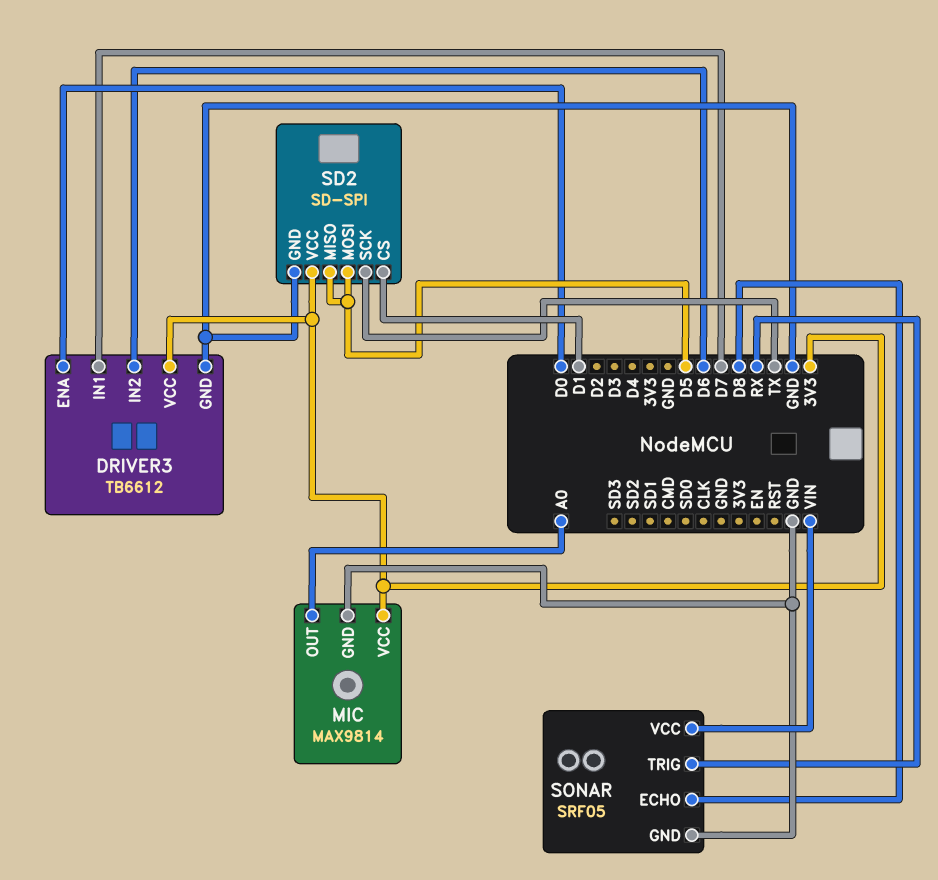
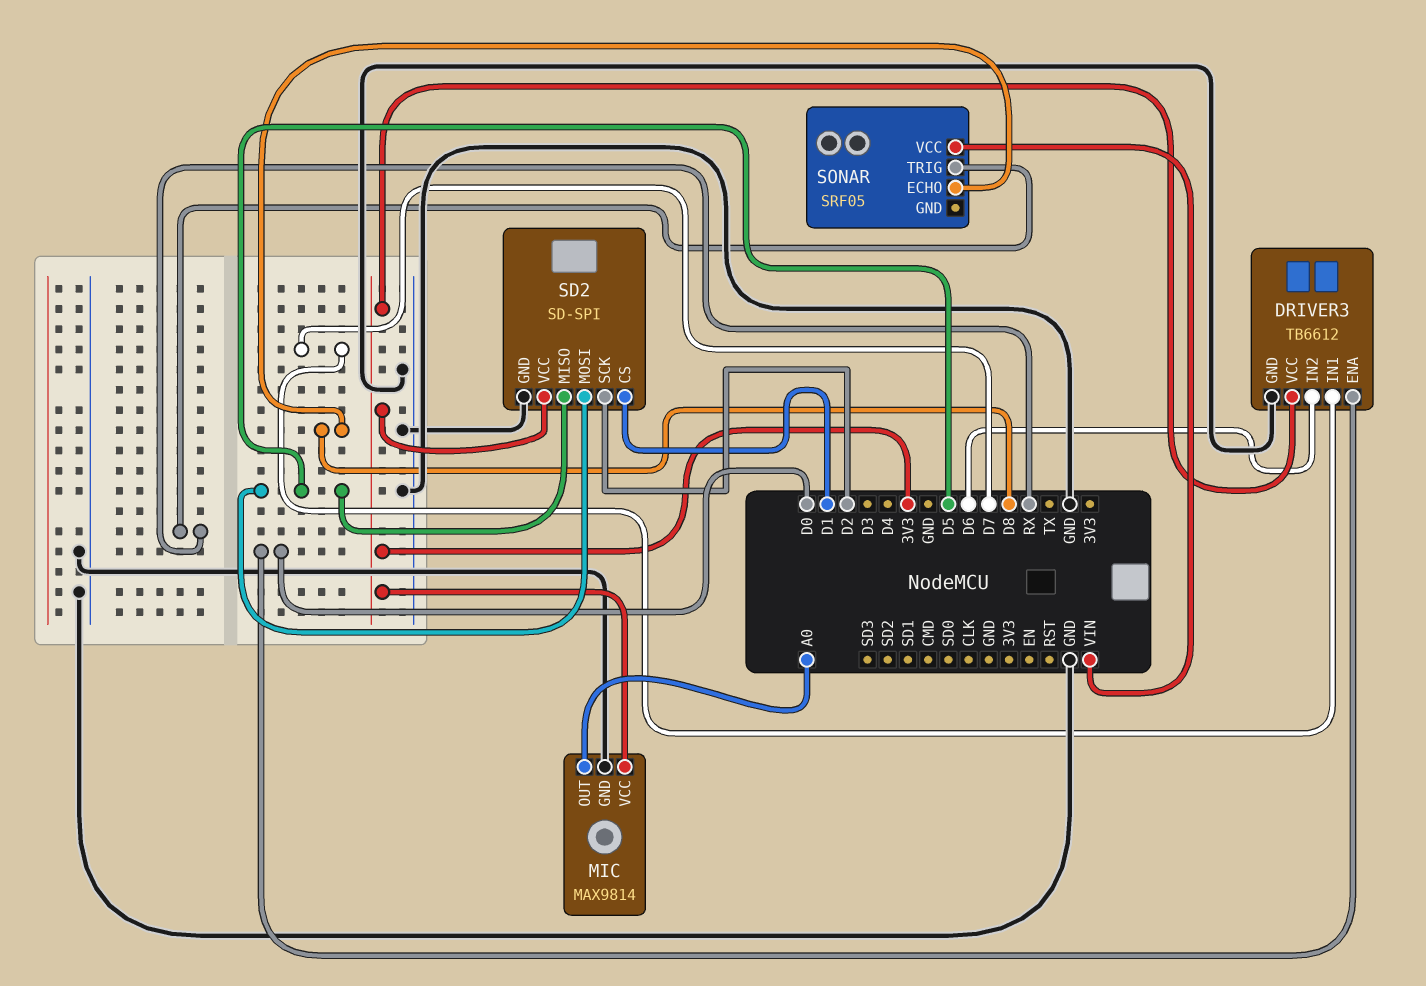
SD2 pin SCK: TX -> D2
SONAR pin GND: GND -> none

